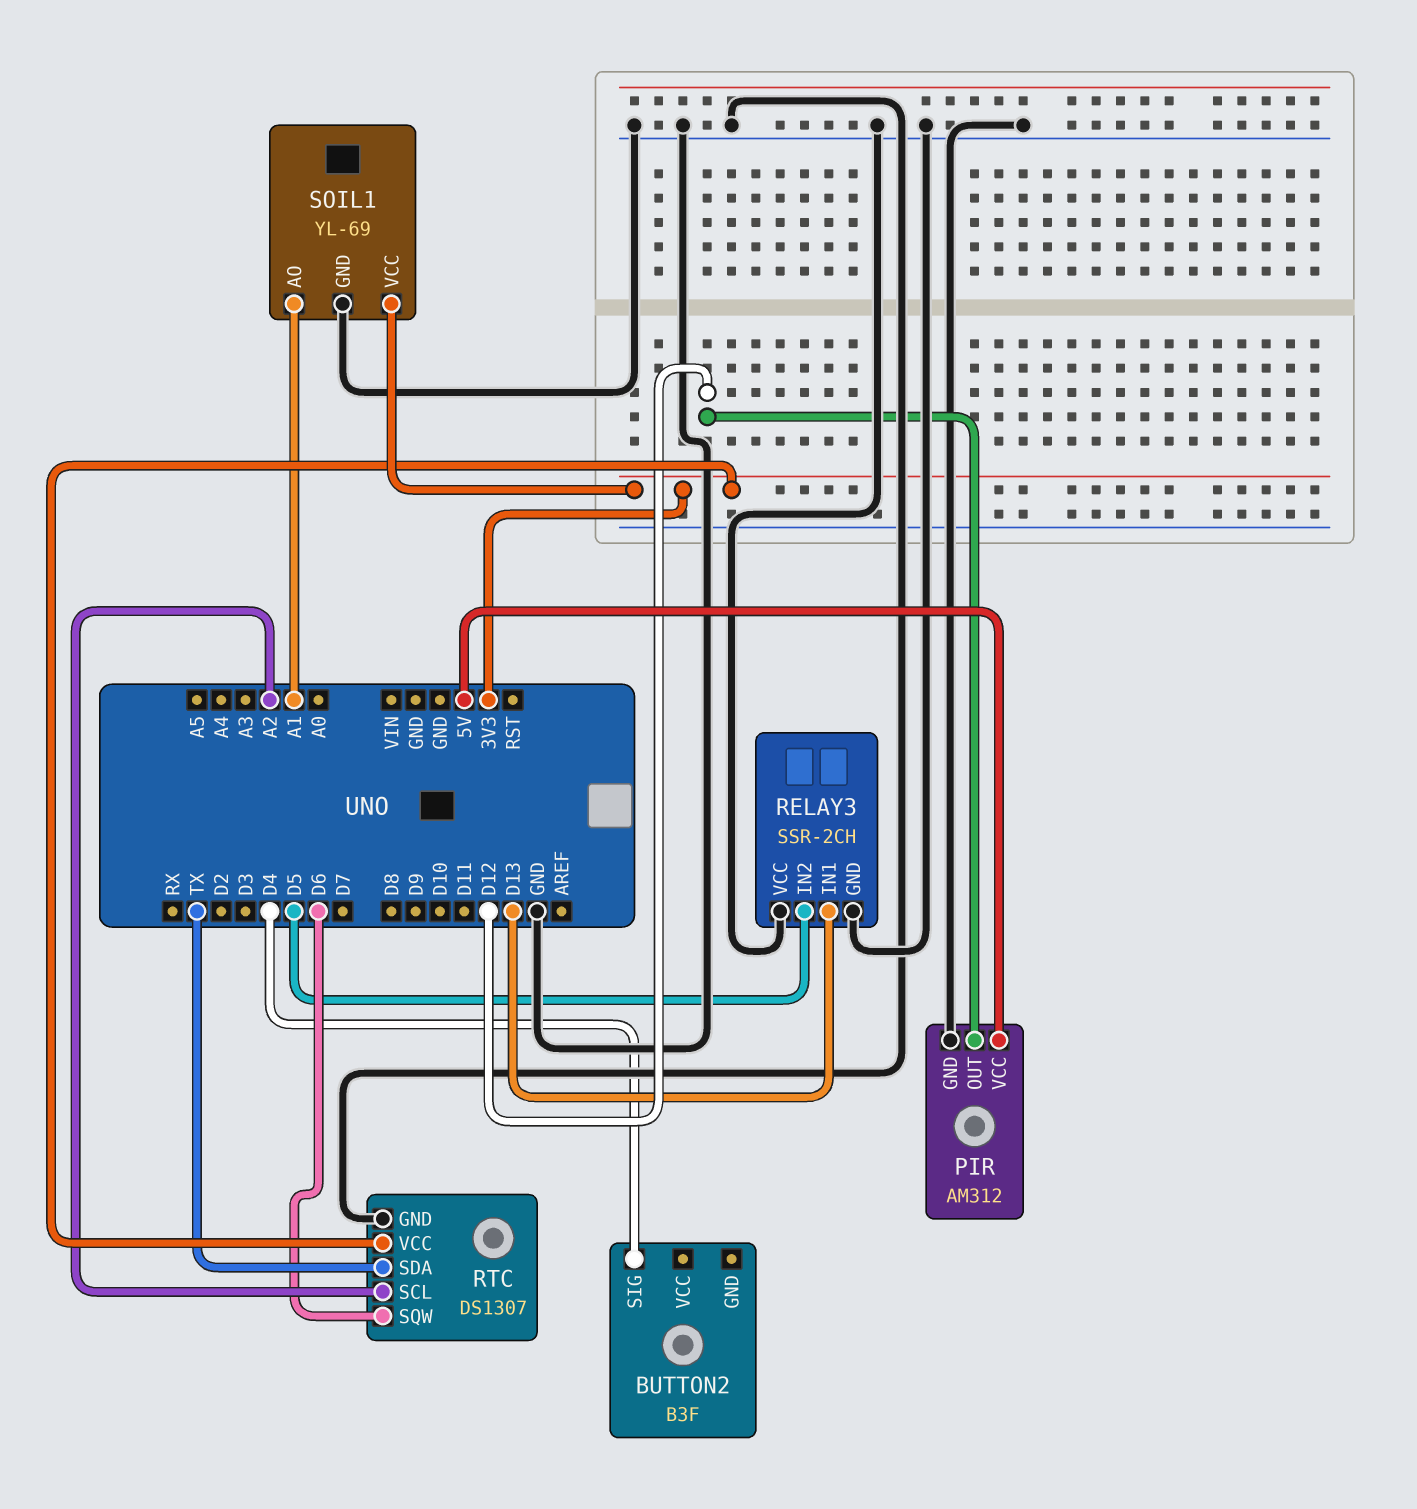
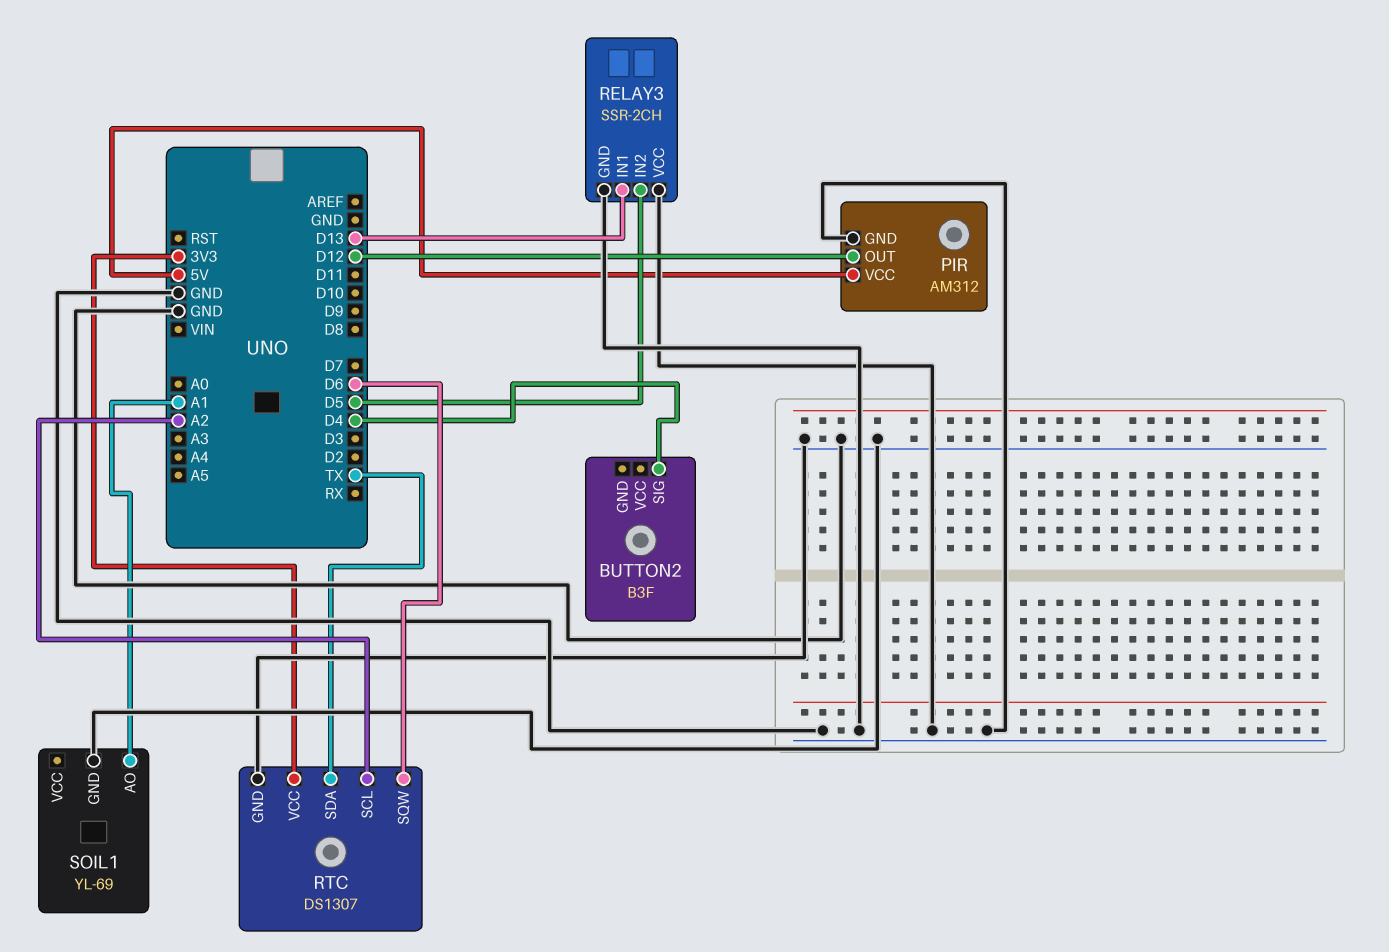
SOIL1 pin VCC: 3V3 -> none

